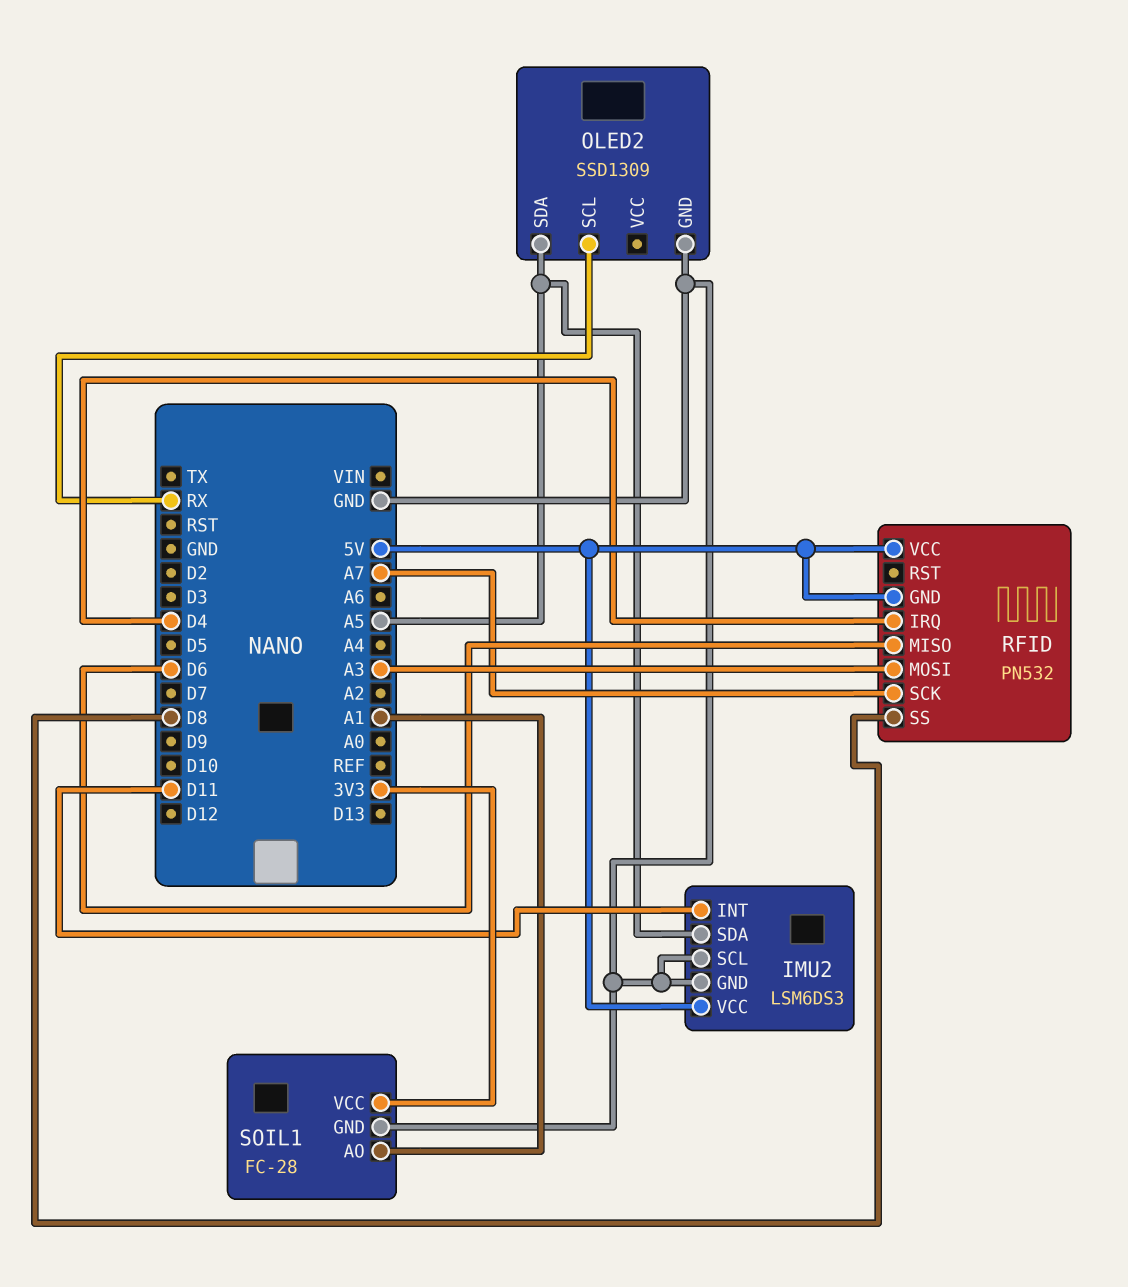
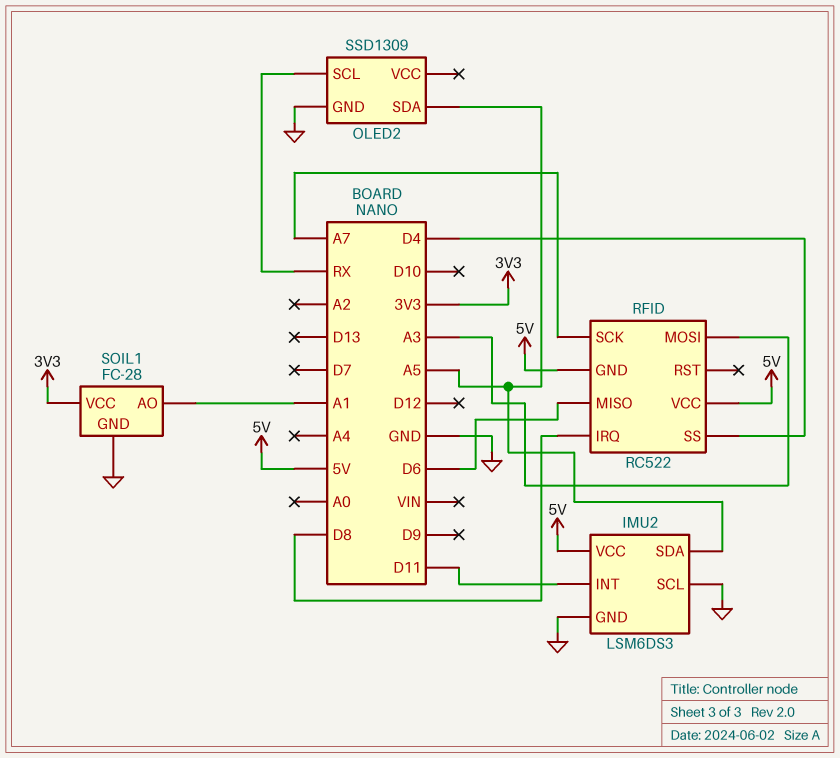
RFID: PN532 -> RC522
RFID pin IRQ: D4 -> D8
RFID pin SS: D8 -> D4

